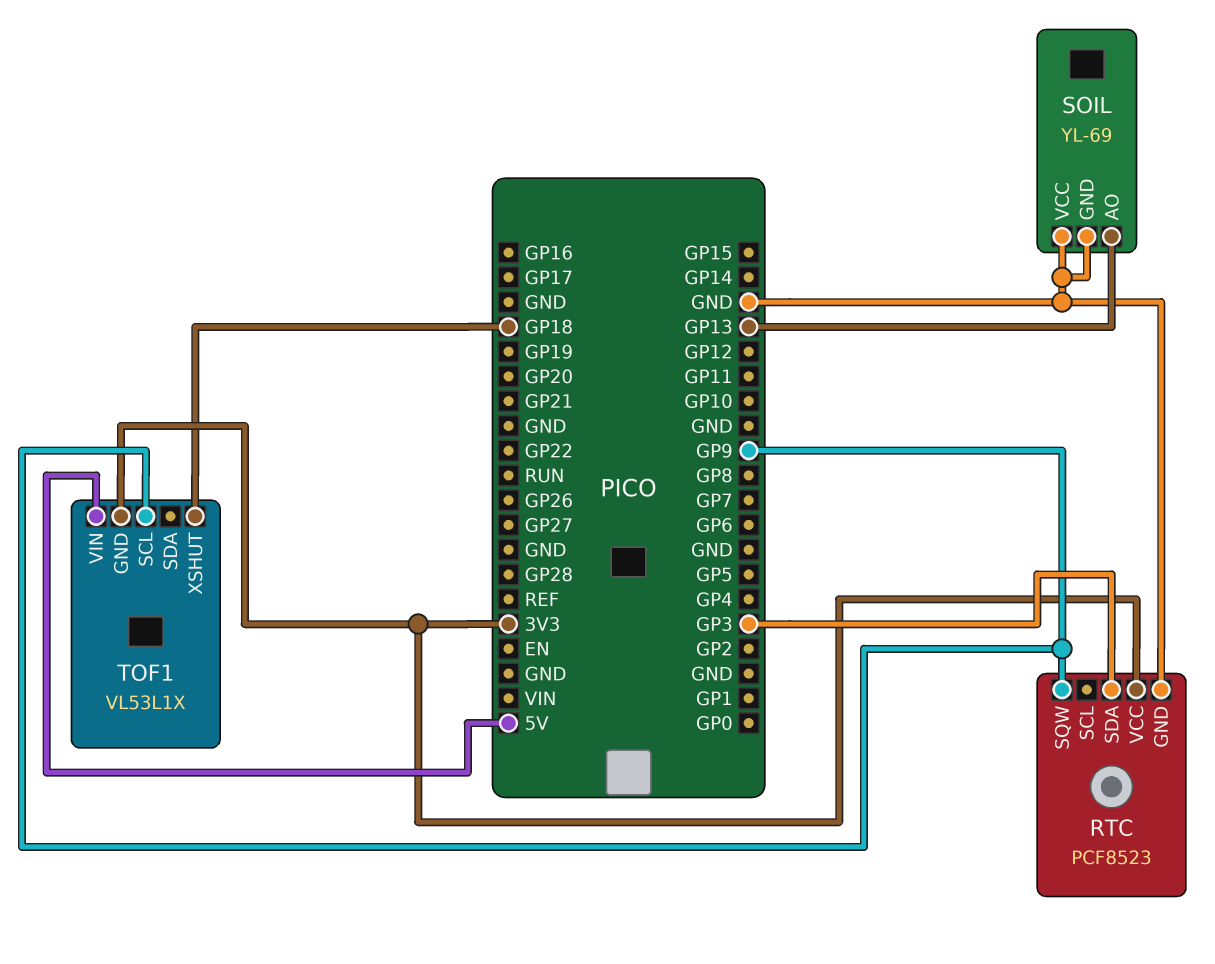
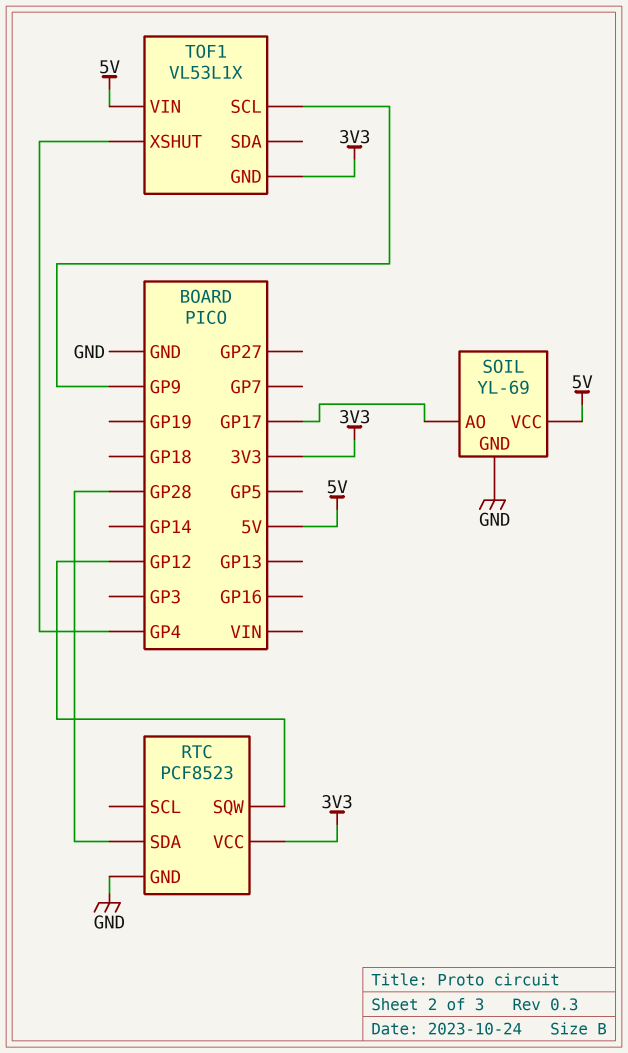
RTC pin SDA: GP3 -> GP28
RTC pin SQW: GP9 -> GP12
SOIL pin AO: GP13 -> GP17
SOIL pin VCC: GND -> 5V
TOF1 pin XSHUT: GP18 -> GP4

